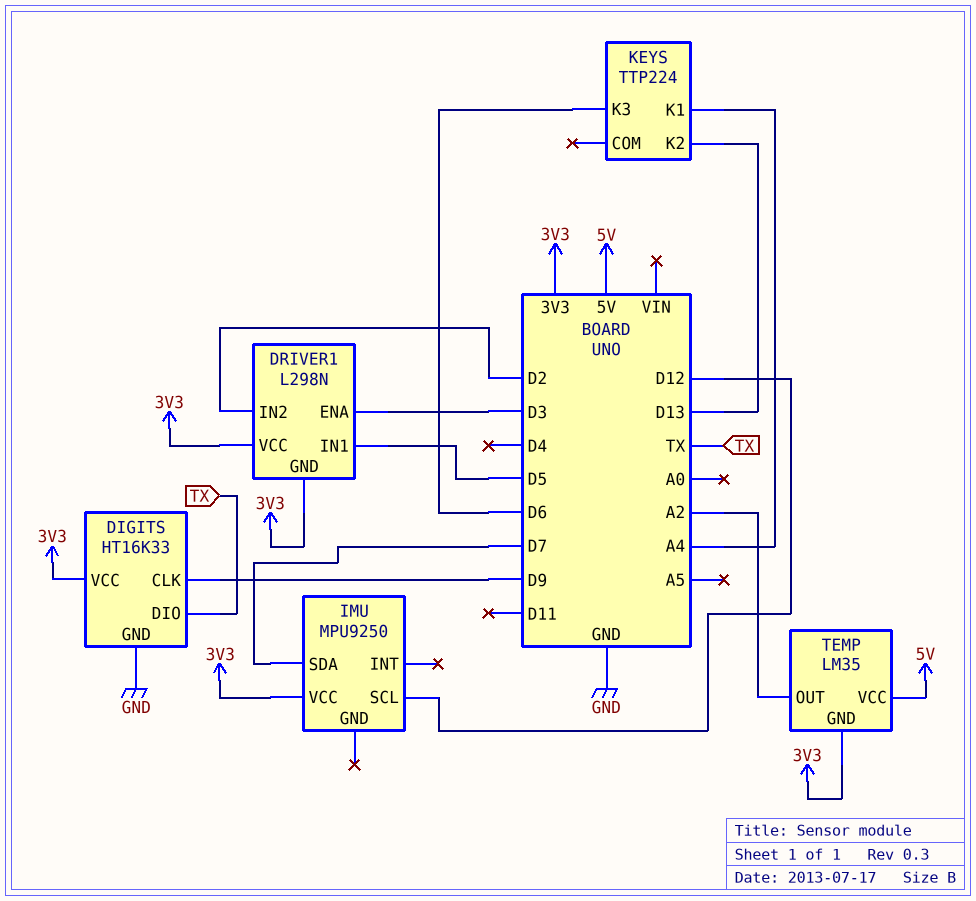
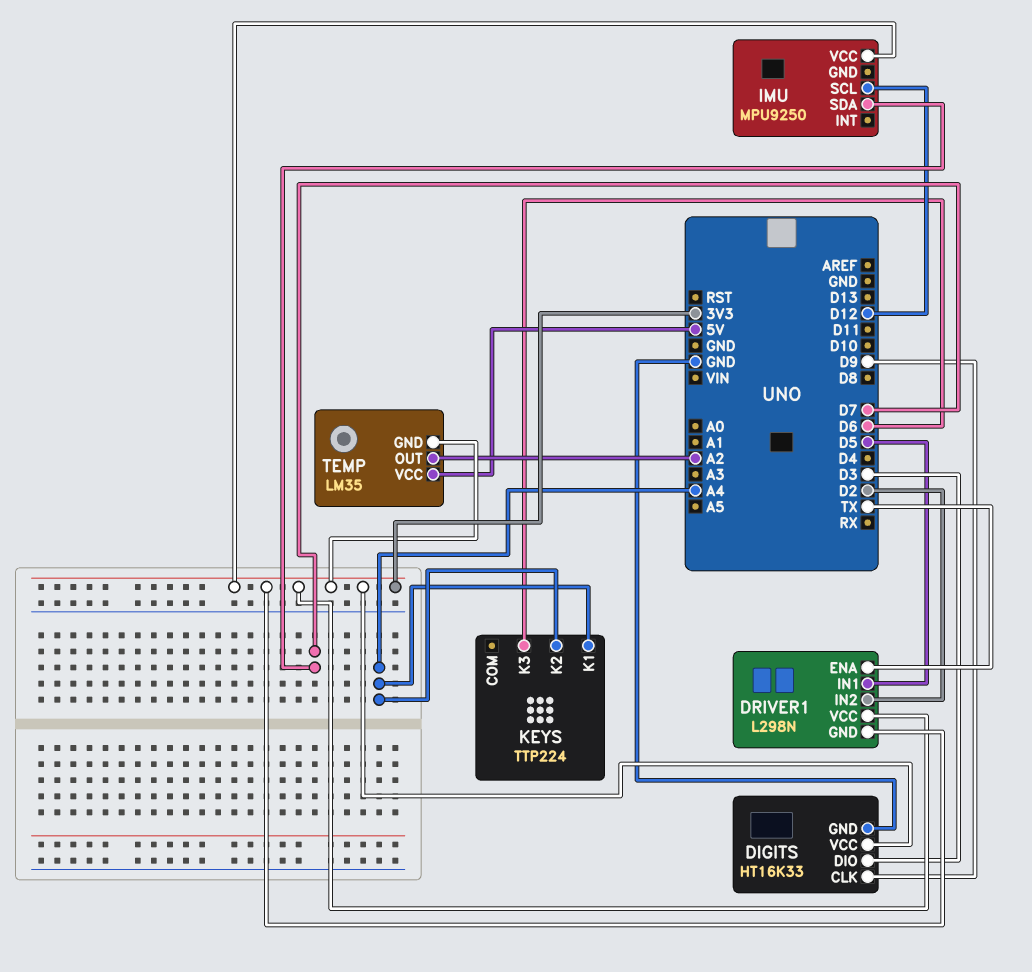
DIGITS pin DIO: TX -> D3
DRIVER1 pin ENA: D3 -> TX
KEYS pin K2: D13 -> A4

